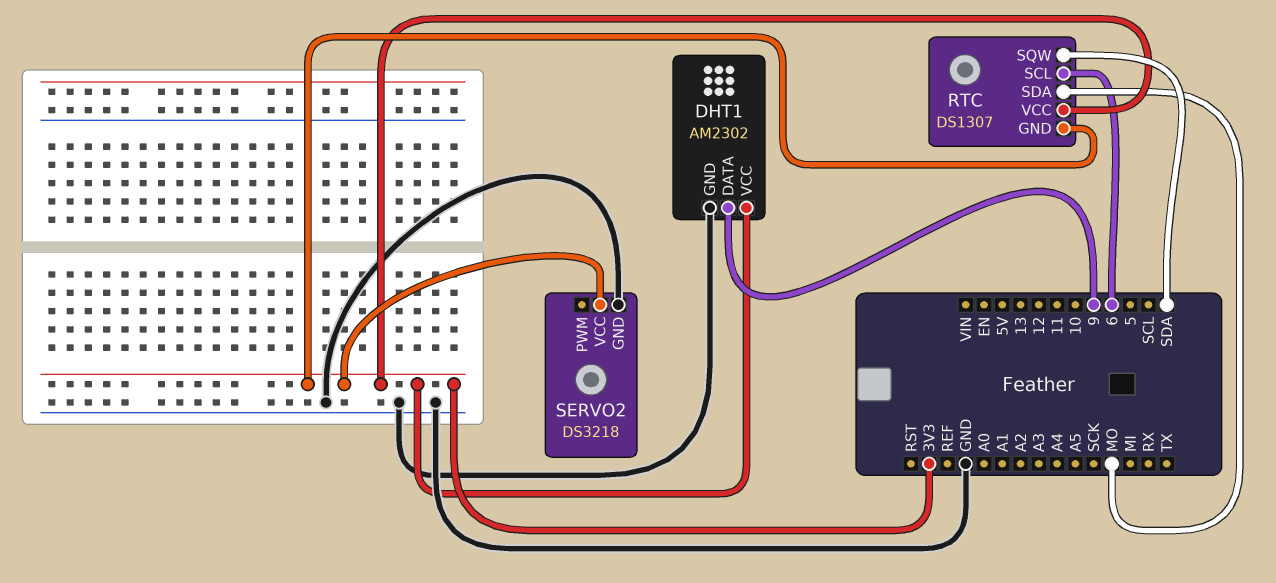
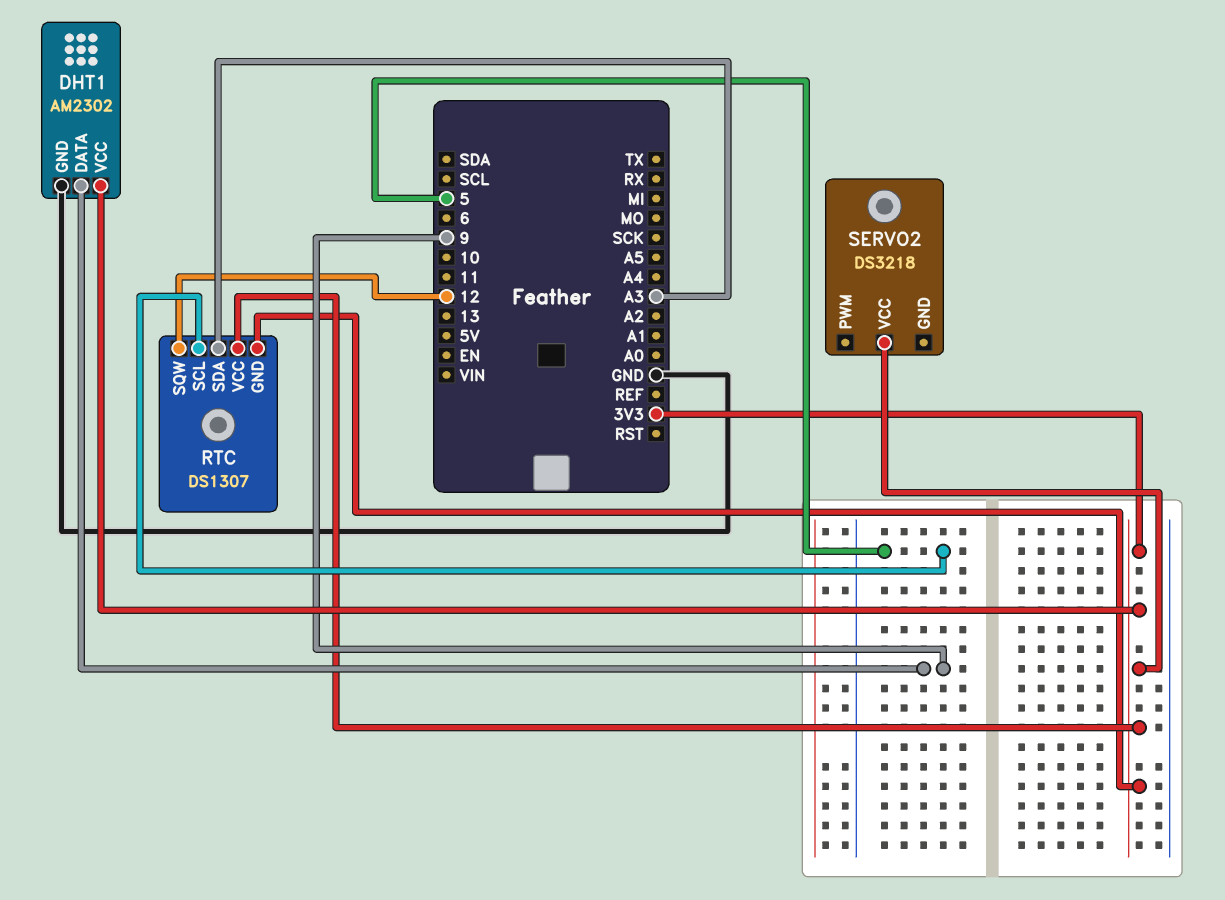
RTC pin SCL: 6 -> 5
RTC pin SDA: MO -> A3
RTC pin SQW: SDA -> 12
SERVO2 pin GND: GND -> none

